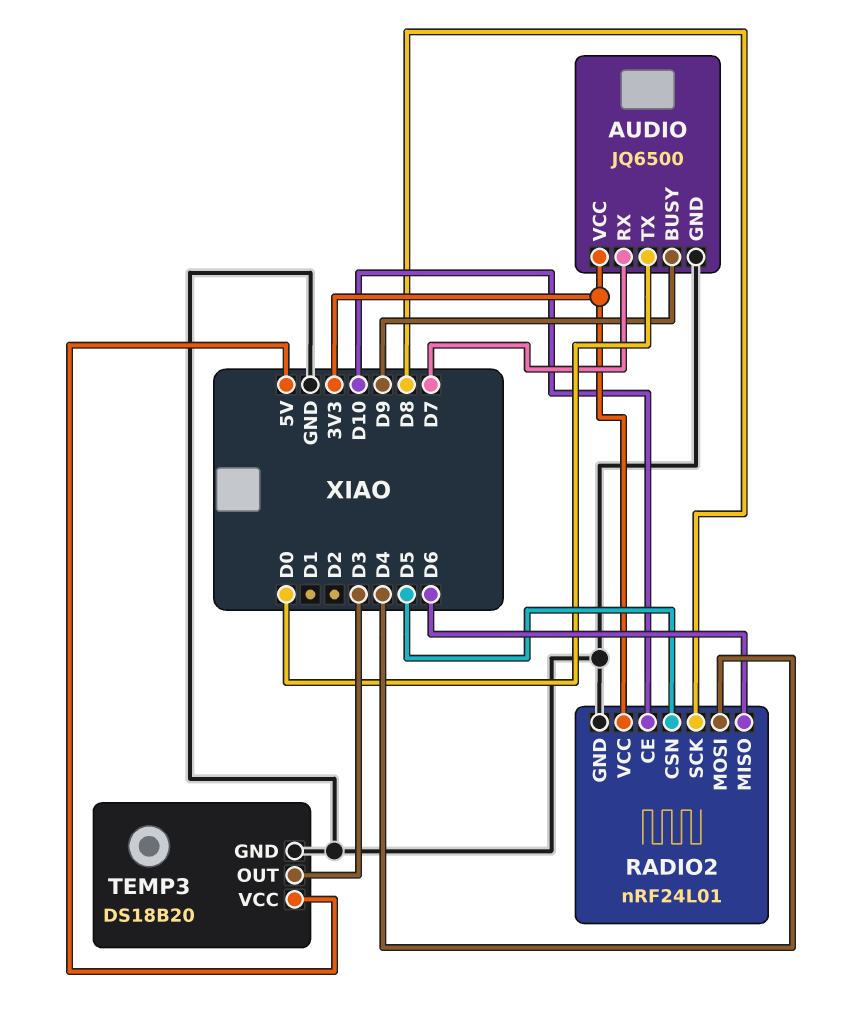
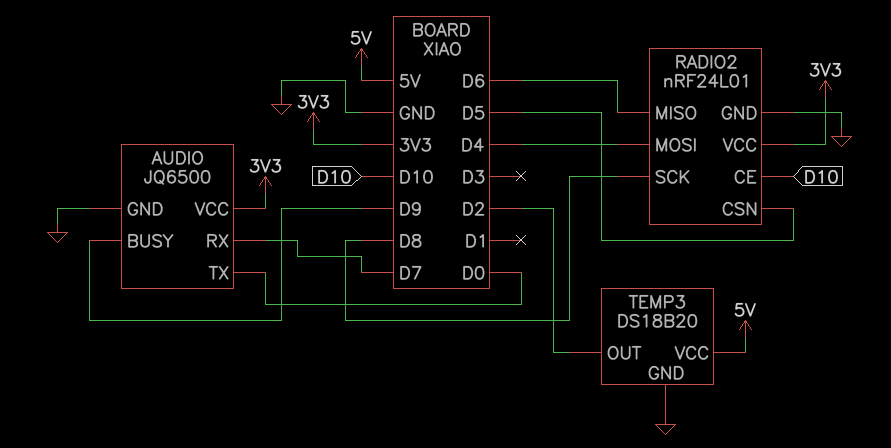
TEMP3 pin OUT: D3 -> D2

